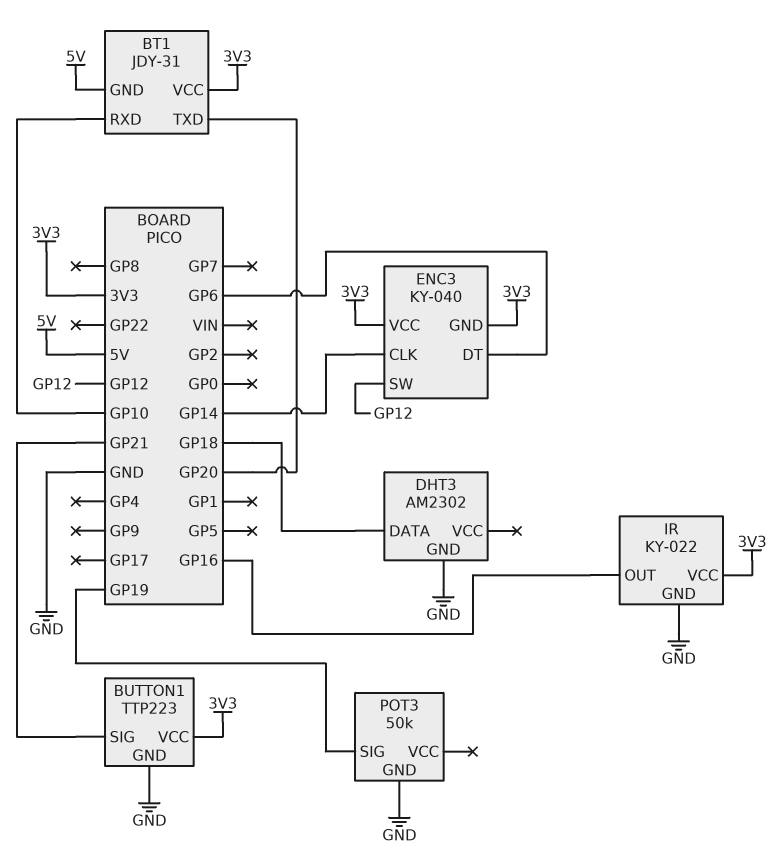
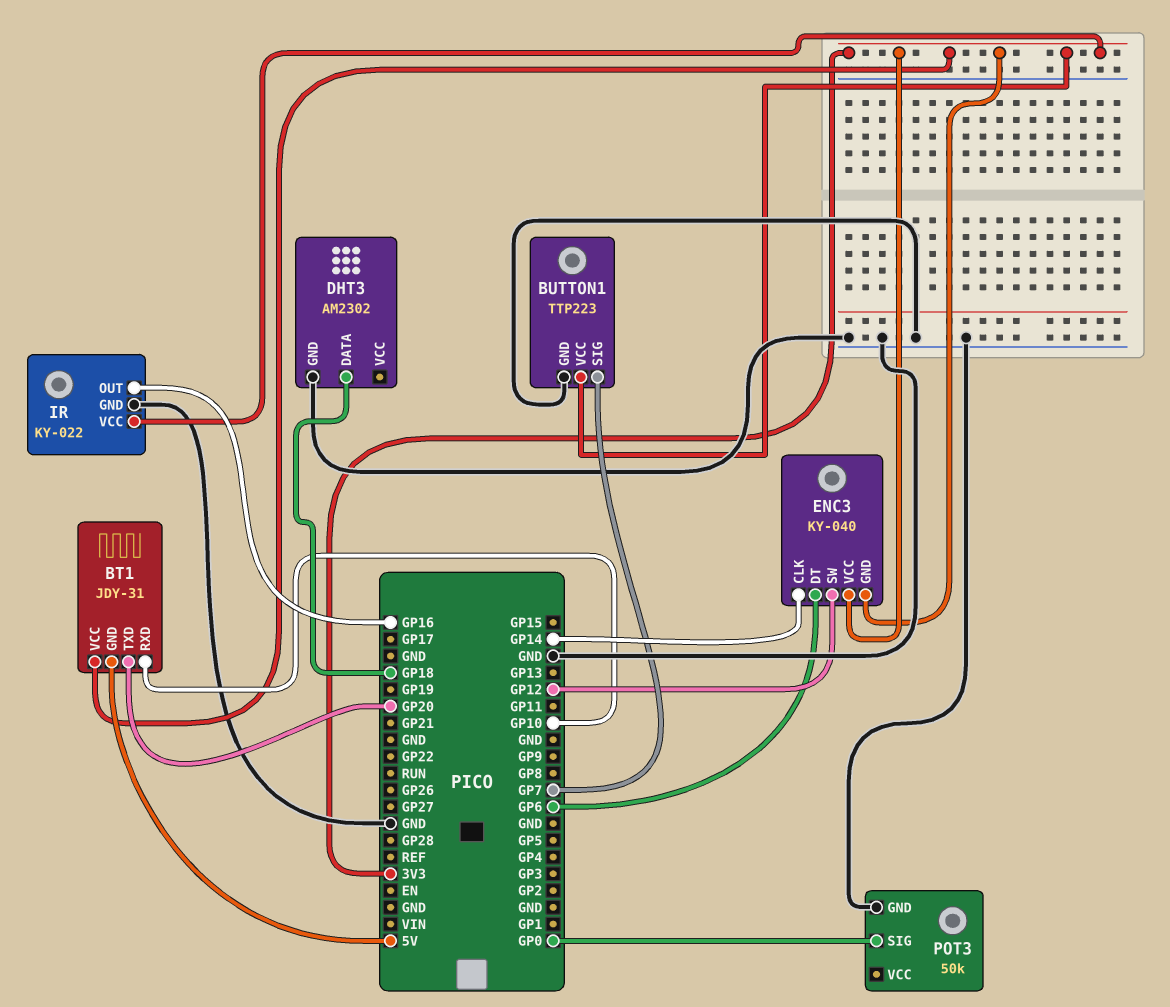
BUTTON1 pin SIG: GP21 -> GP7
POT3 pin SIG: GP19 -> GP0

